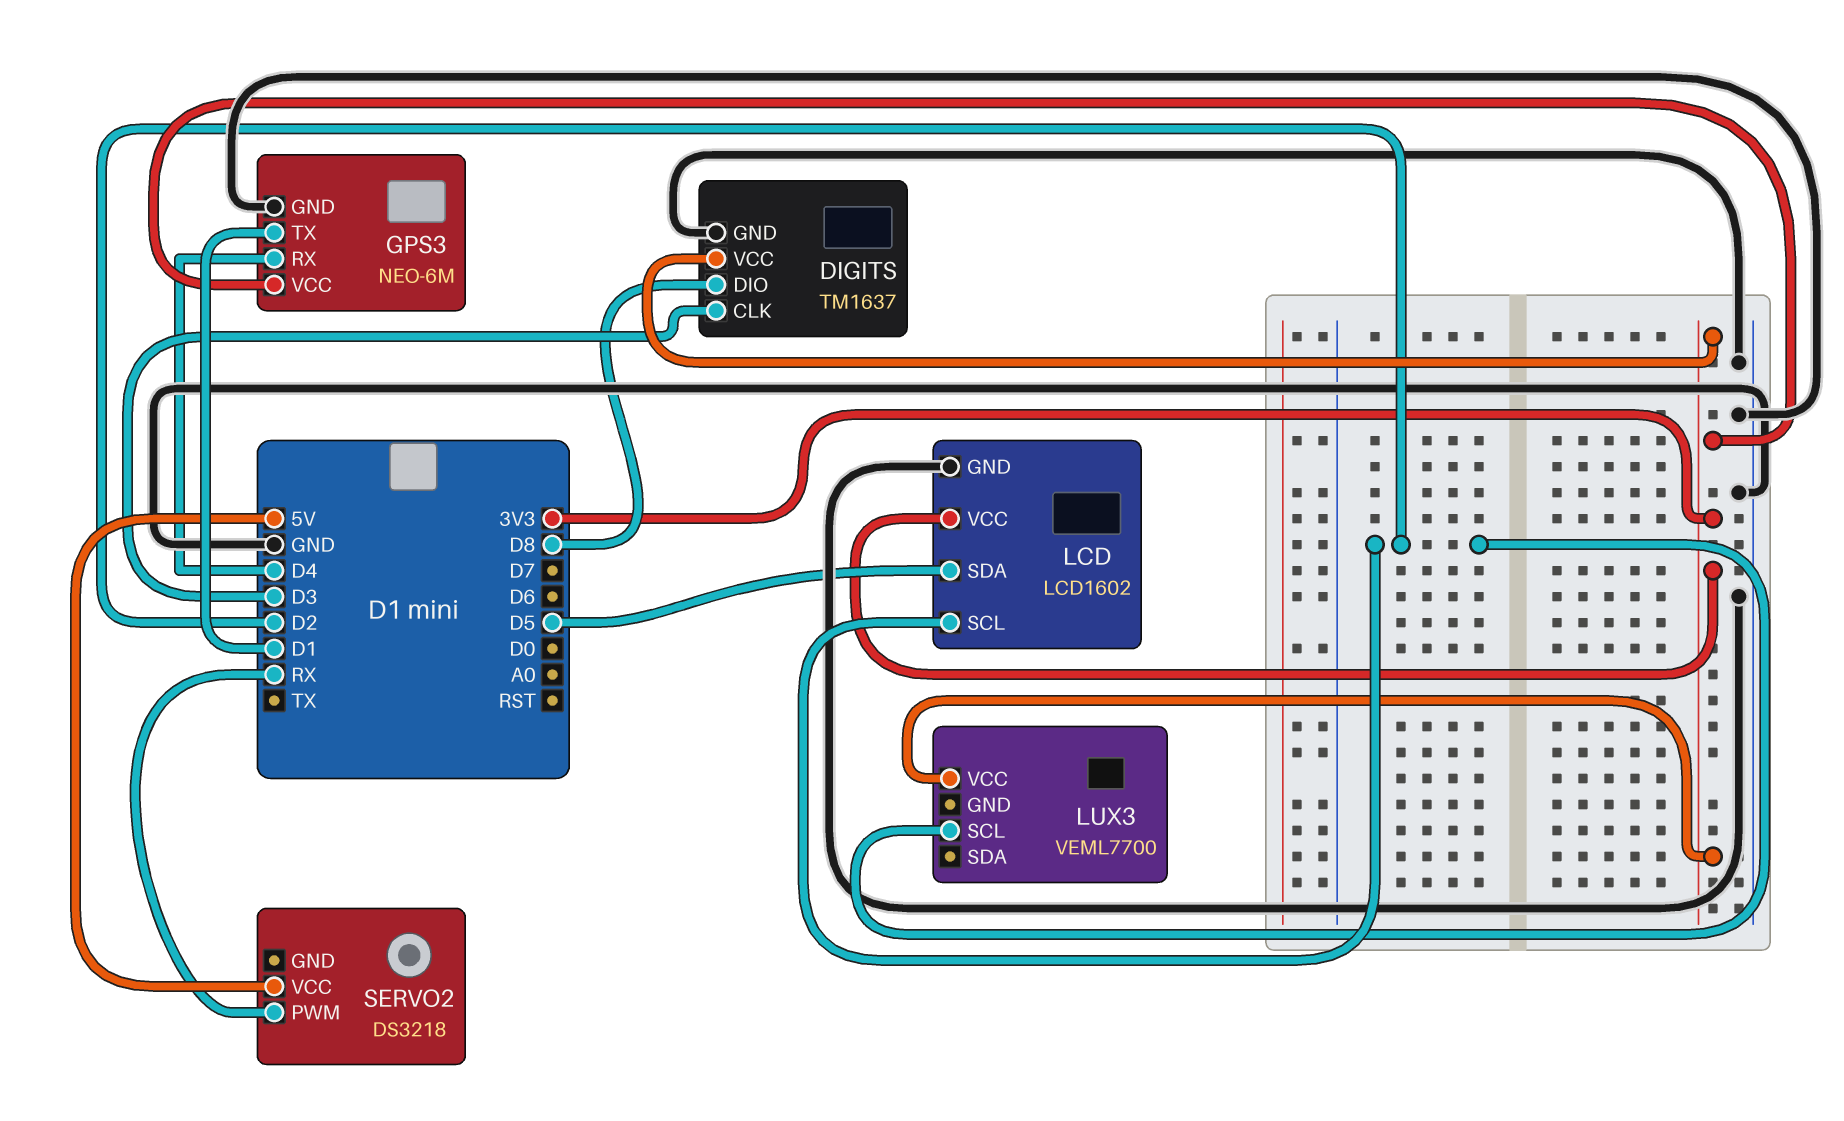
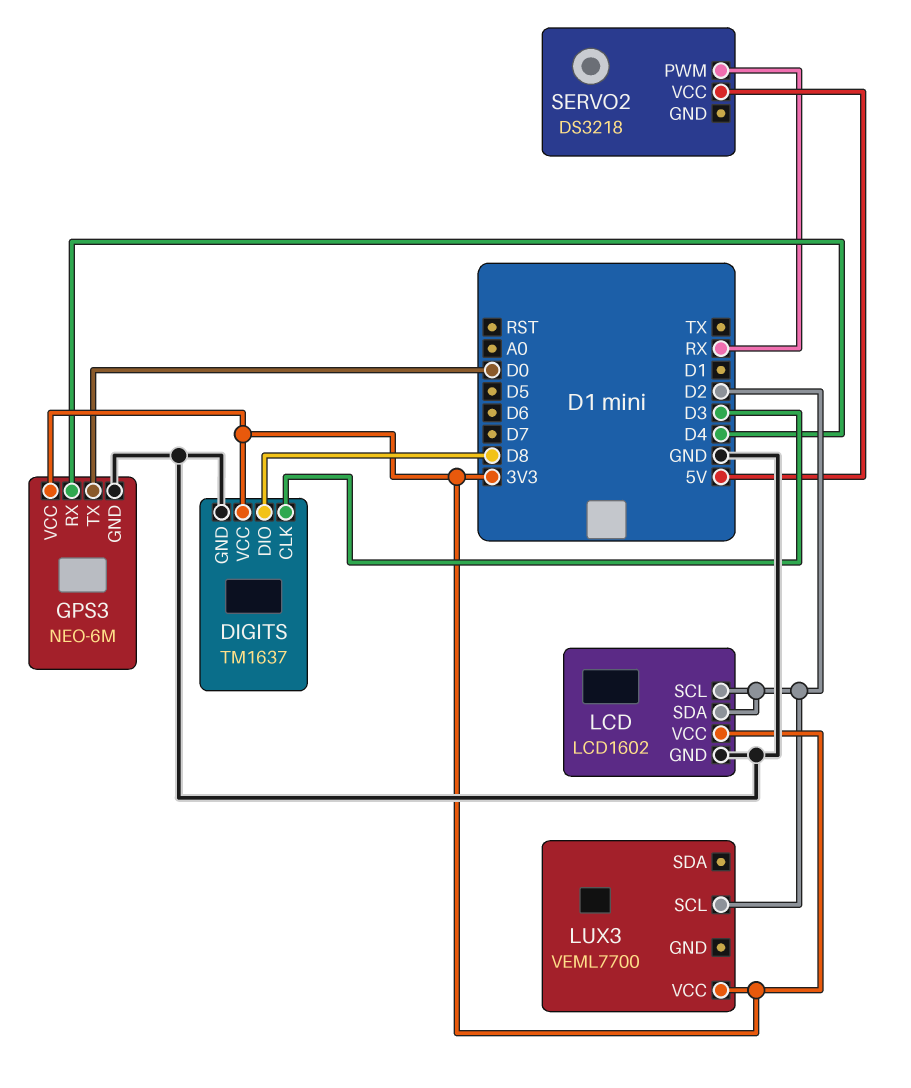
GPS3 pin TX: D1 -> D0
LCD pin SDA: D5 -> D2

